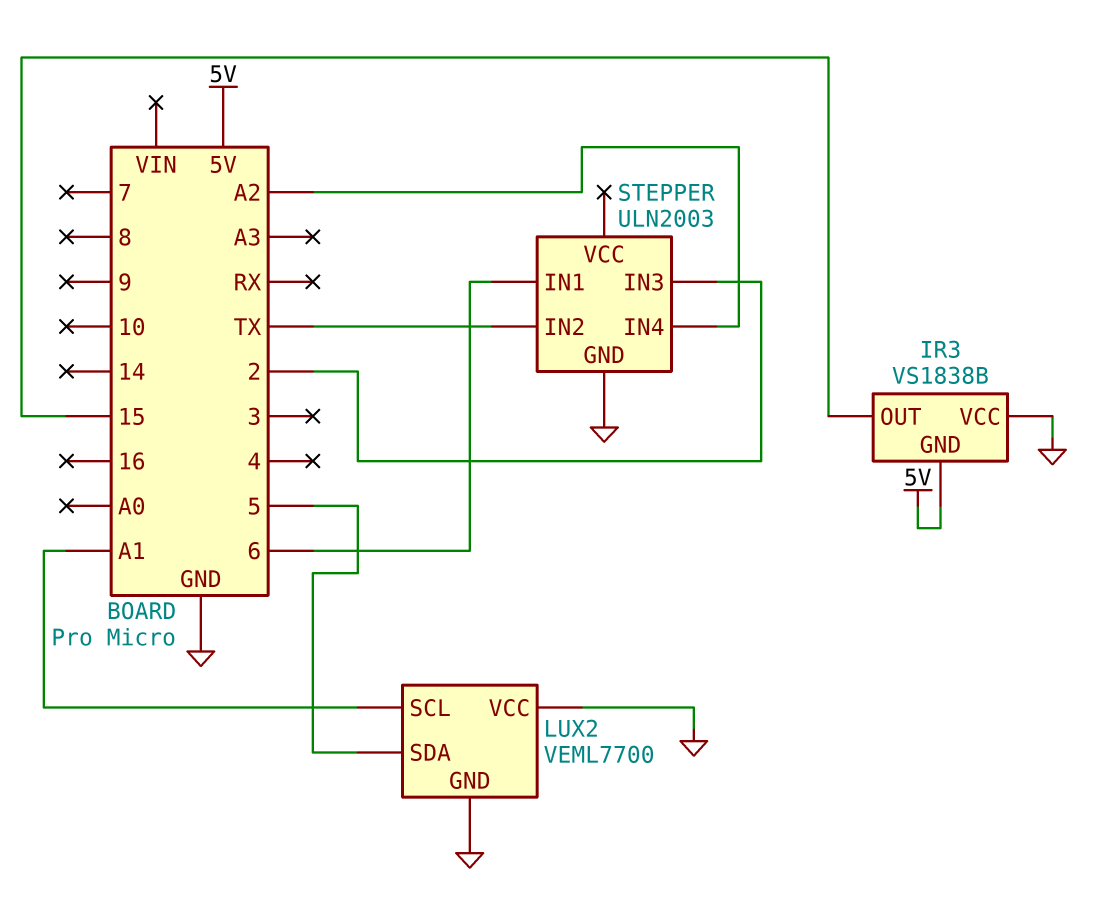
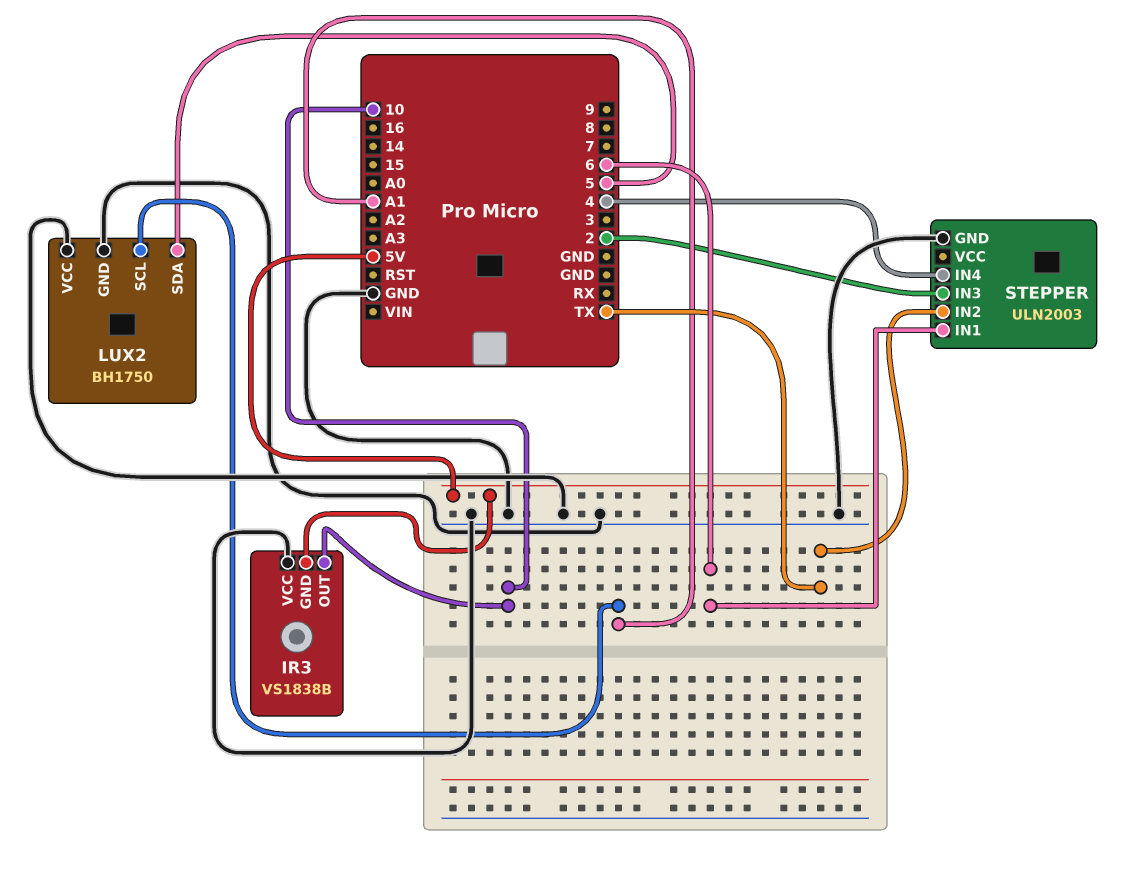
IR3 pin OUT: 15 -> 10
LUX2: VEML7700 -> BH1750
STEPPER pin IN4: A2 -> 4

